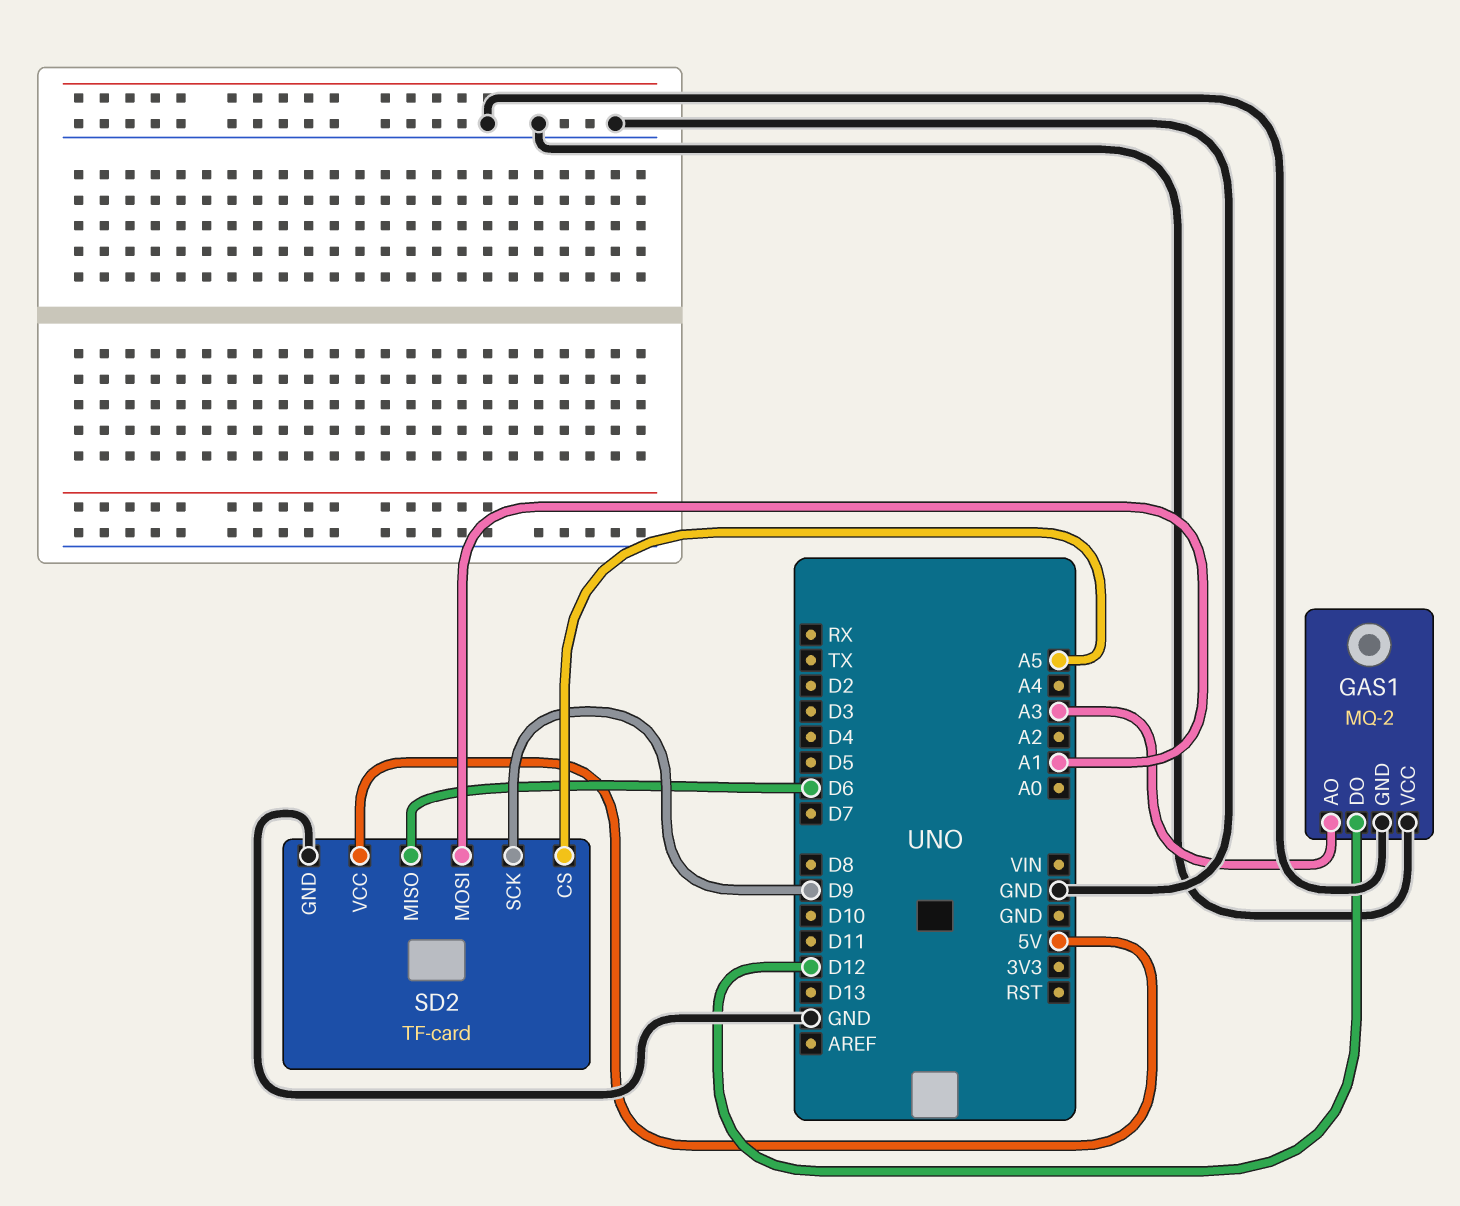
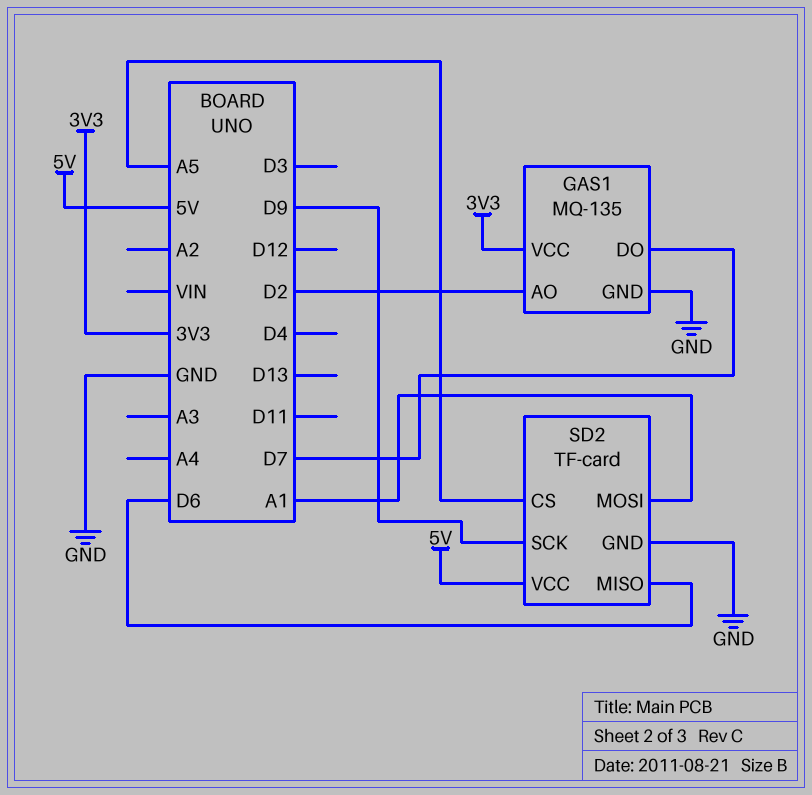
GAS1: MQ-2 -> MQ-135
GAS1 pin AO: A3 -> D2
GAS1 pin DO: D12 -> D7
GAS1 pin VCC: GND -> 3V3

